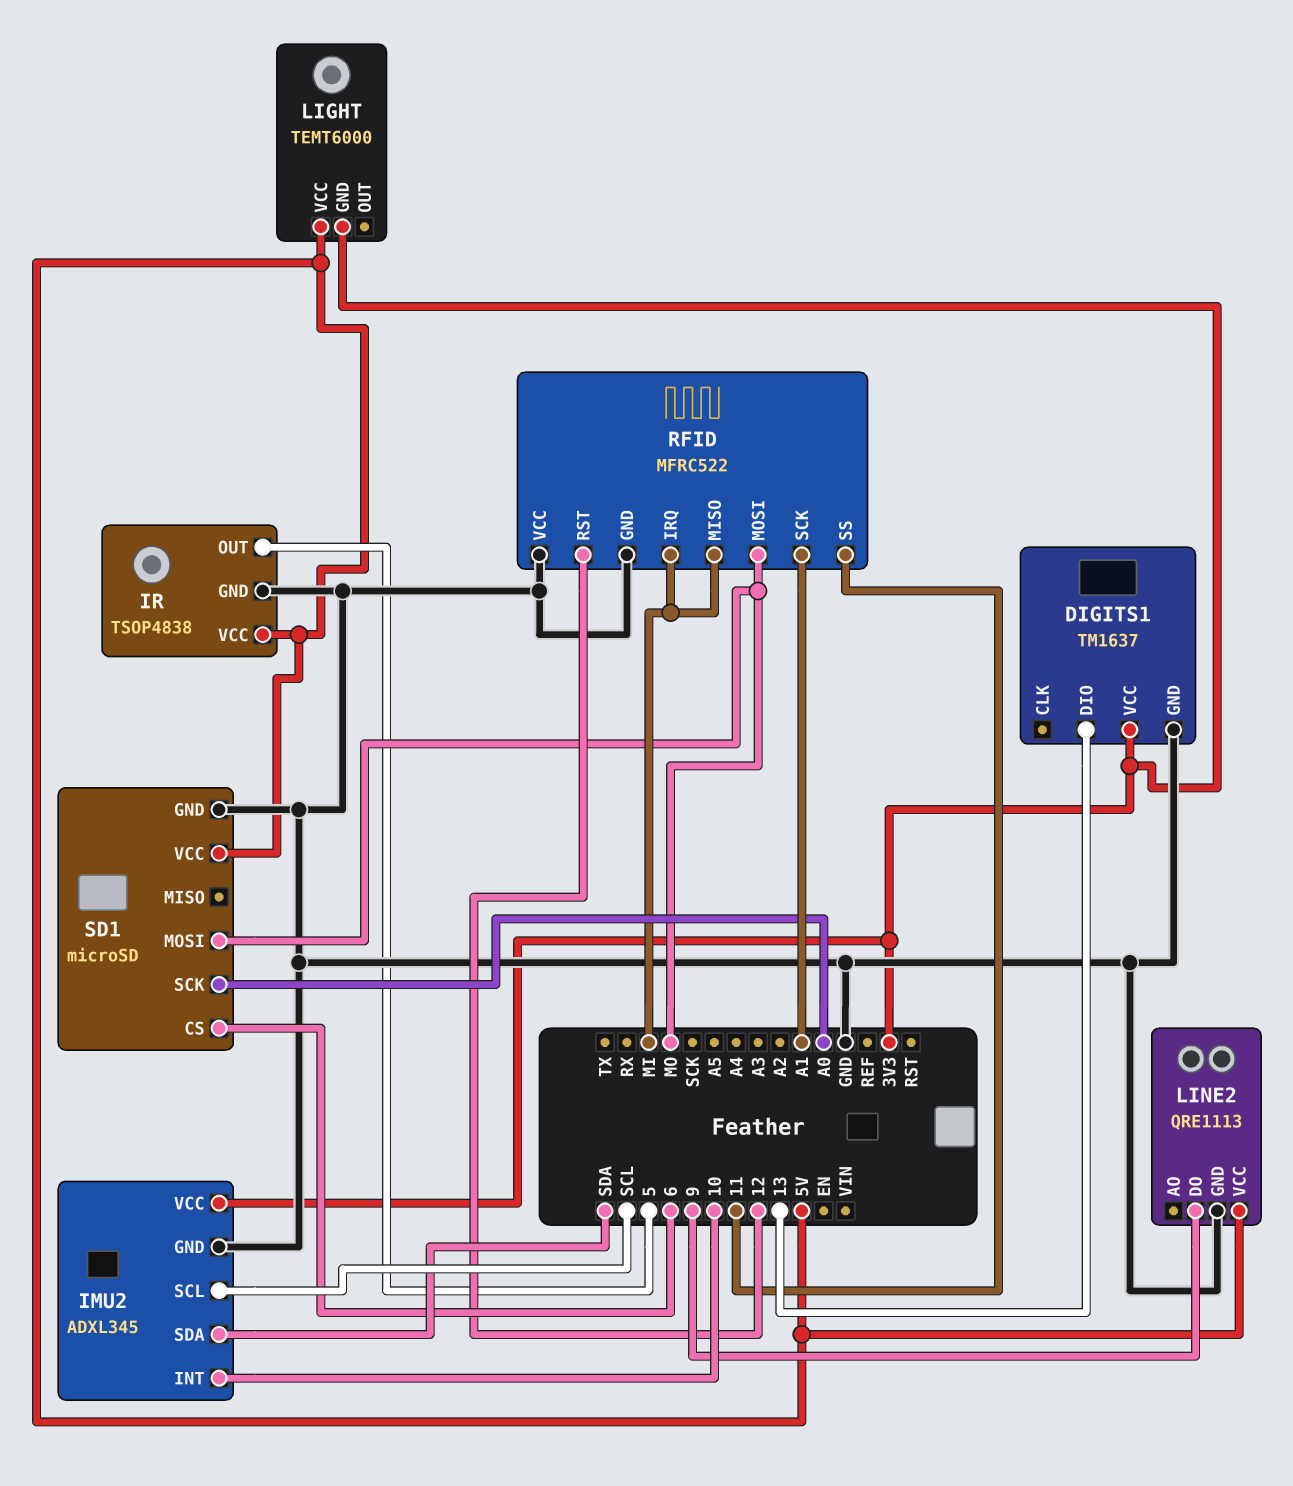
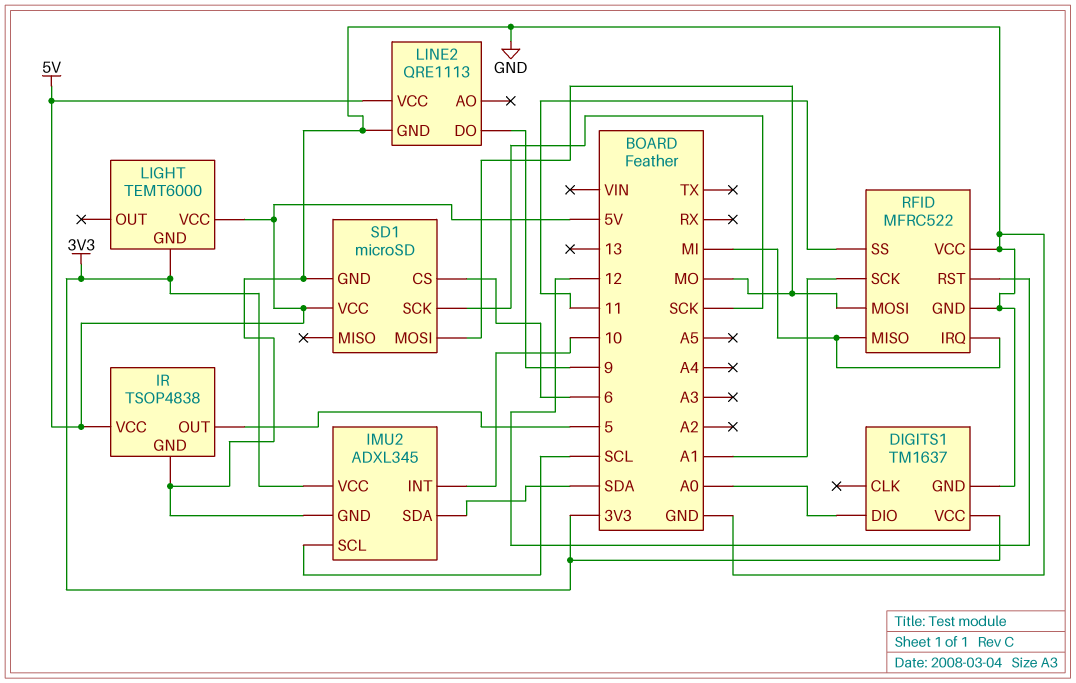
DIGITS1 pin DIO: 13 -> A0
SD1 pin SCK: A0 -> SCK

